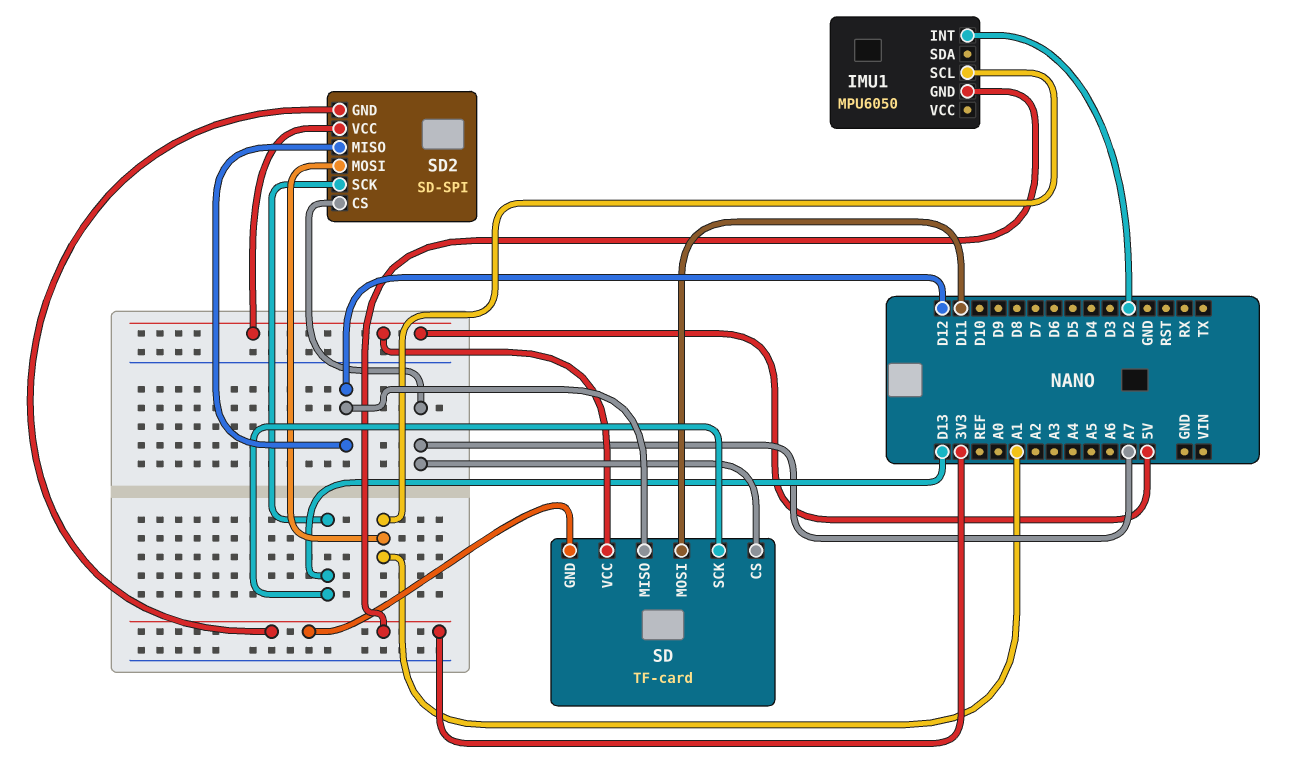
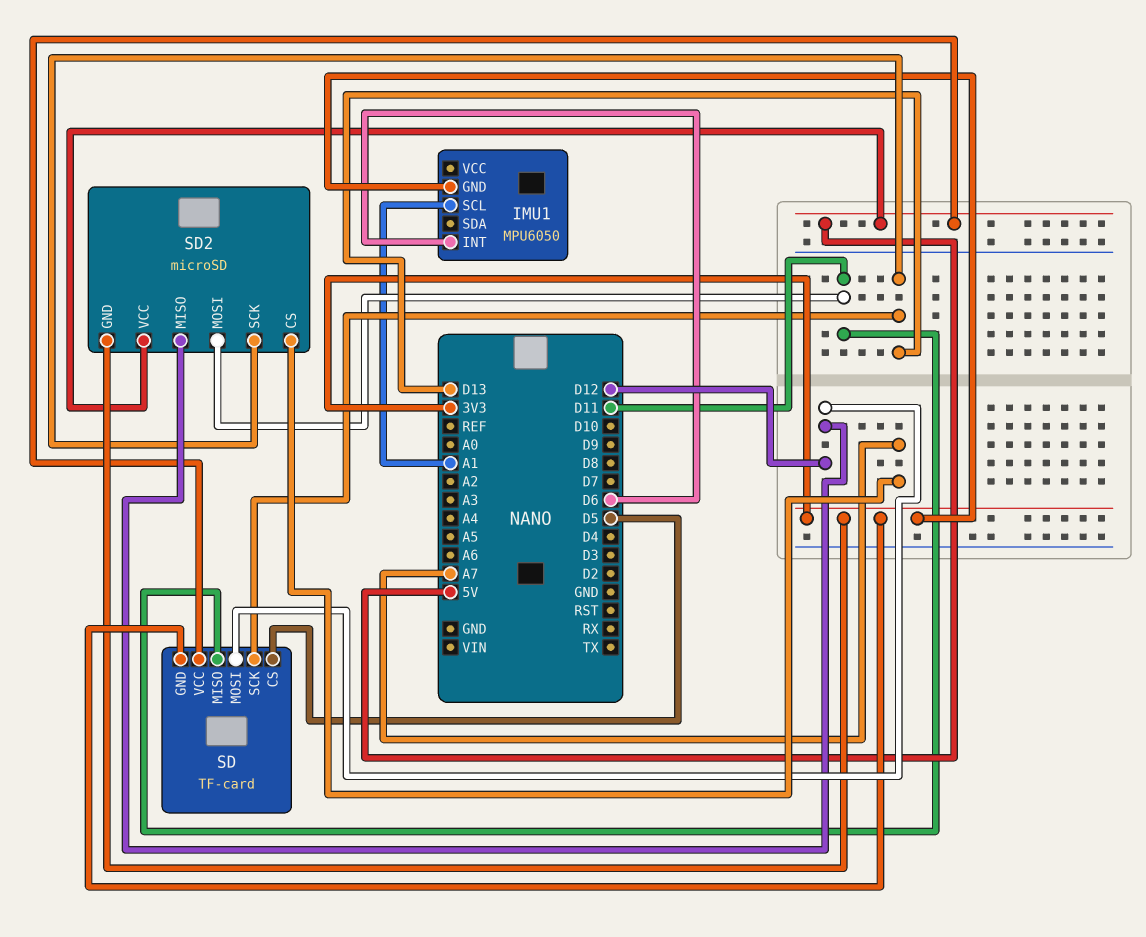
IMU1 pin INT: D2 -> D6
SD pin CS: A7 -> D5
SD pin MISO: D12 -> D11
SD pin MOSI: D11 -> D12
SD2: SD-SPI -> microSD
SD2 pin MOSI: A1 -> D11

